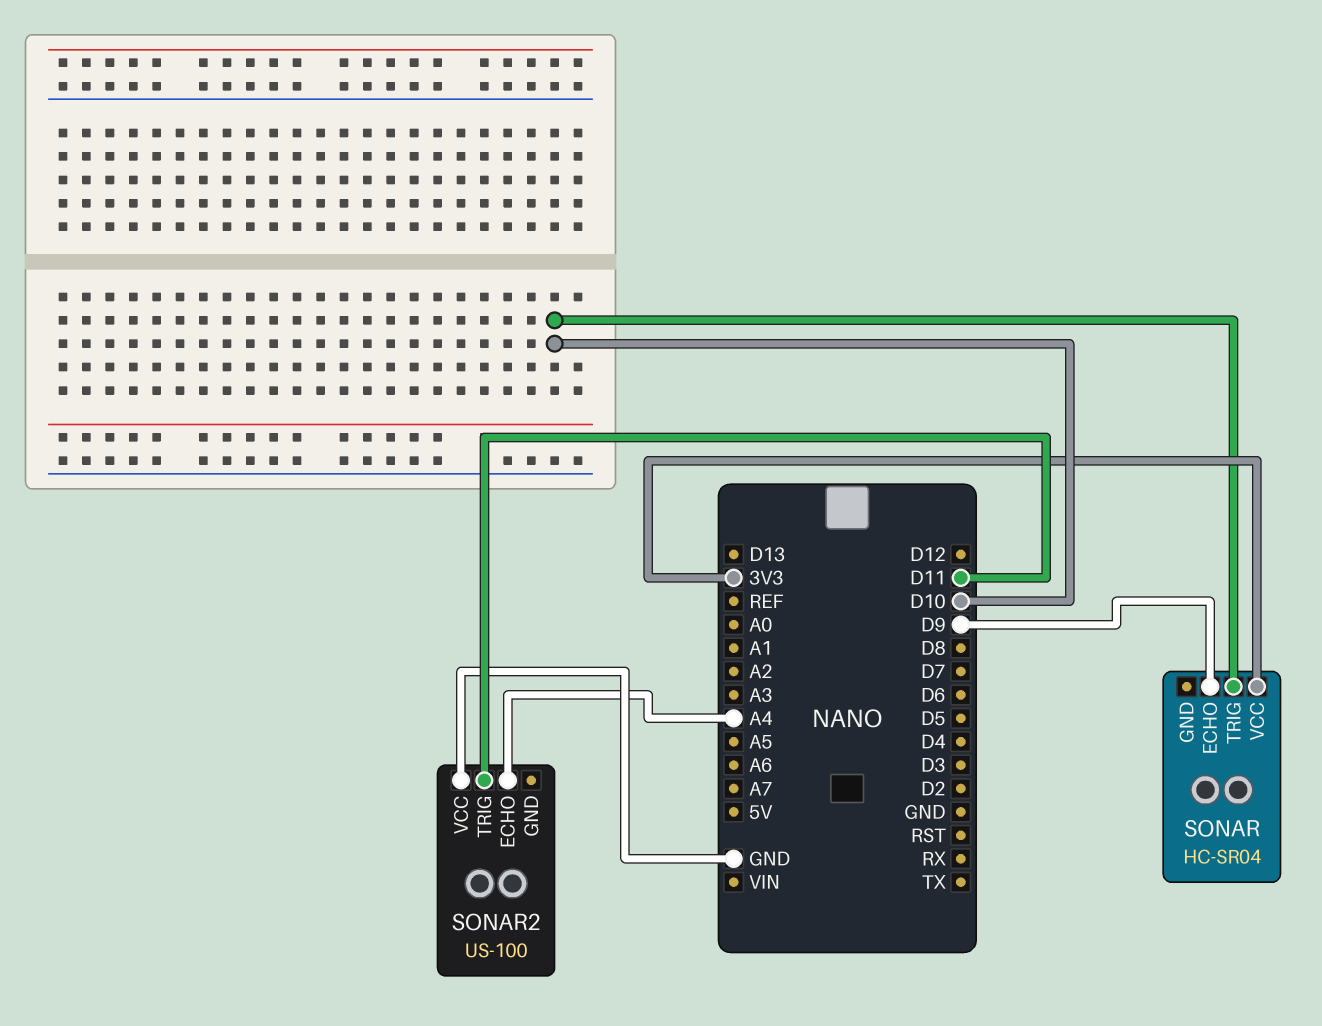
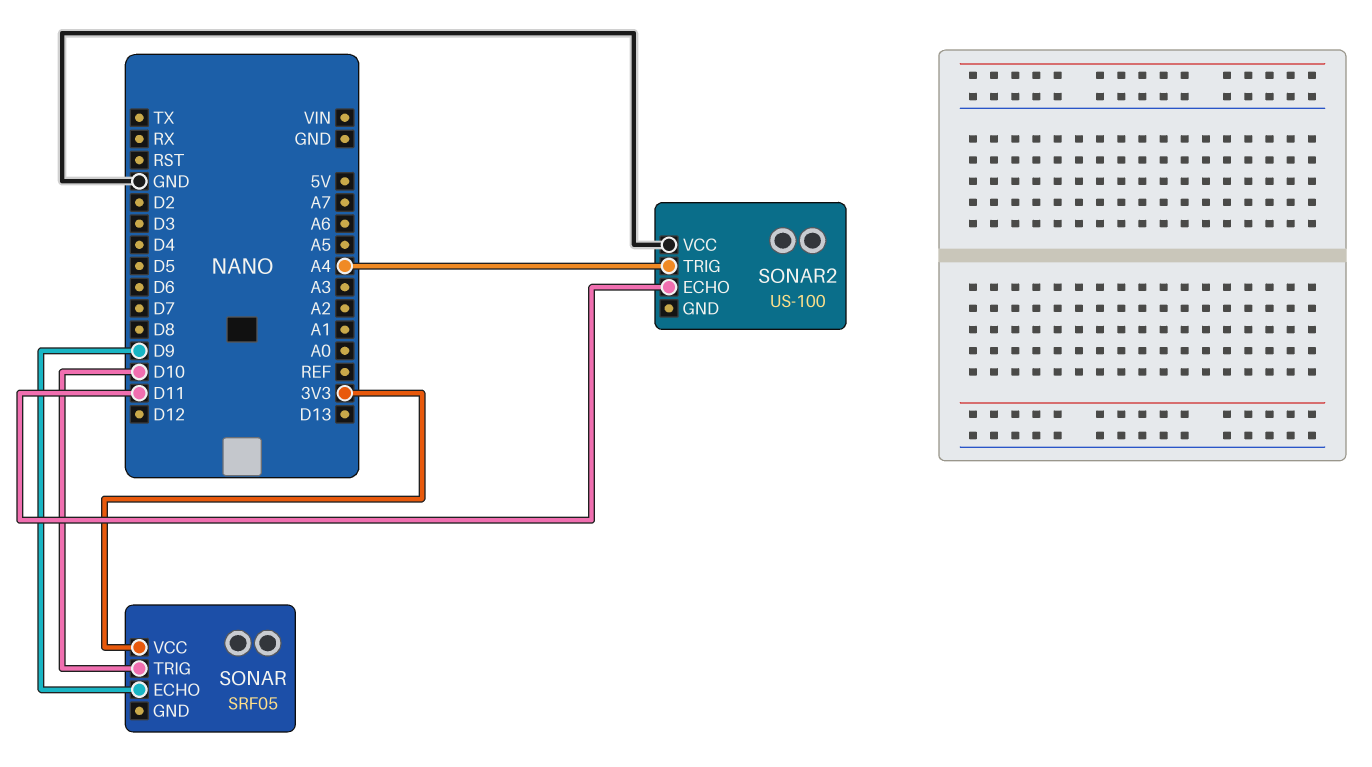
SONAR: HC-SR04 -> SRF05
SONAR2 pin ECHO: A4 -> D11
SONAR2 pin TRIG: D11 -> A4

